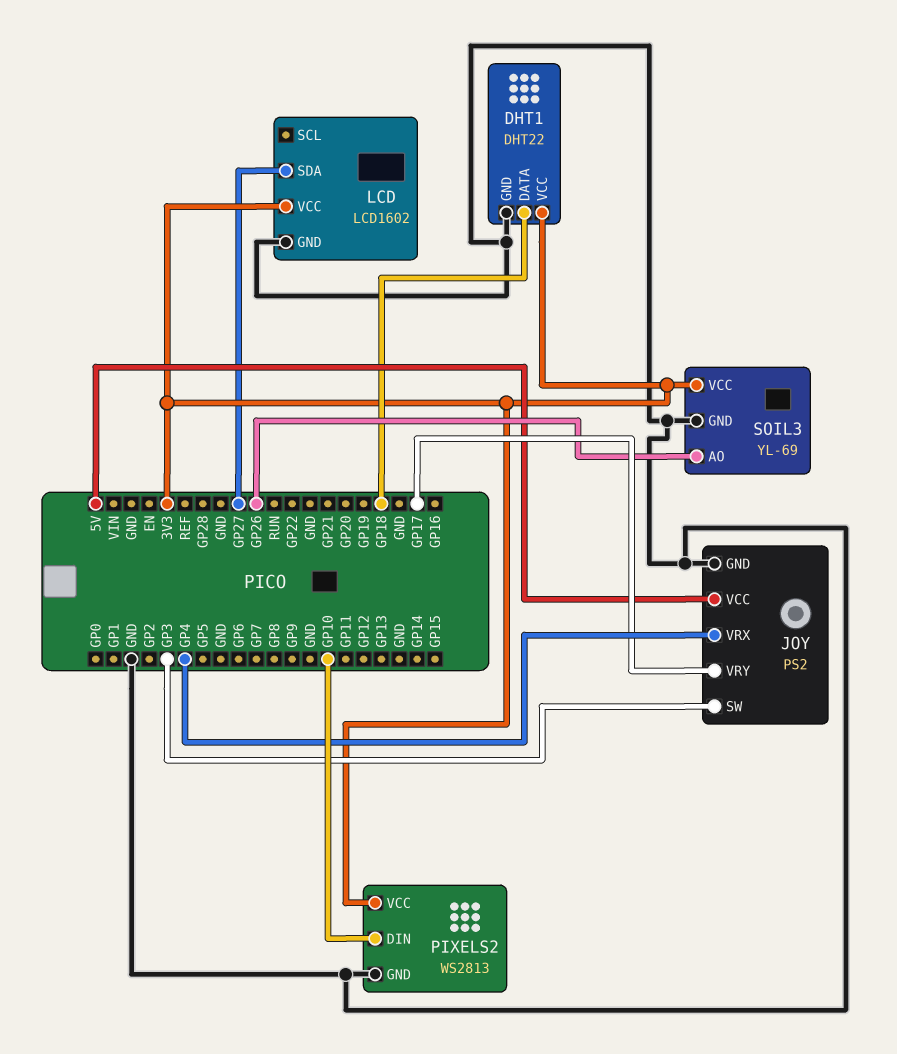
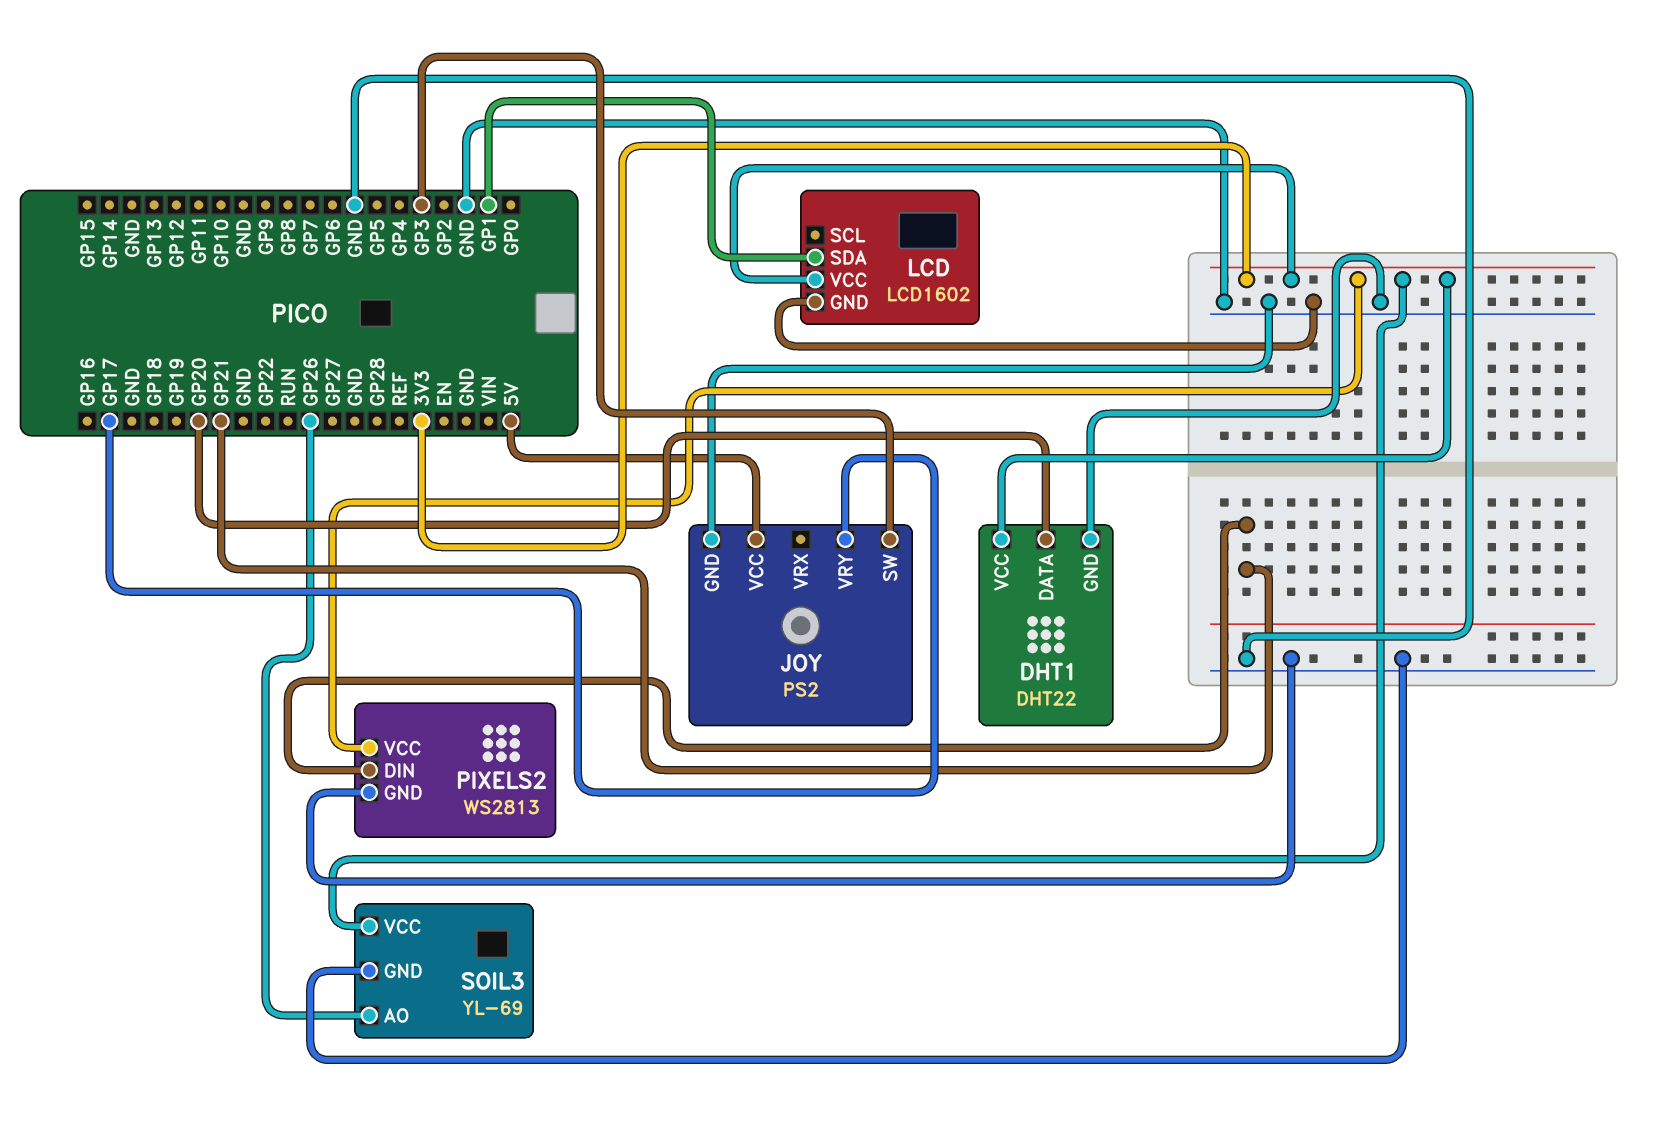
DHT1 pin DATA: GP18 -> GP20
JOY pin VRX: GP4 -> none
LCD pin SDA: GP27 -> GP1
PIXELS2 pin DIN: GP10 -> GP21

